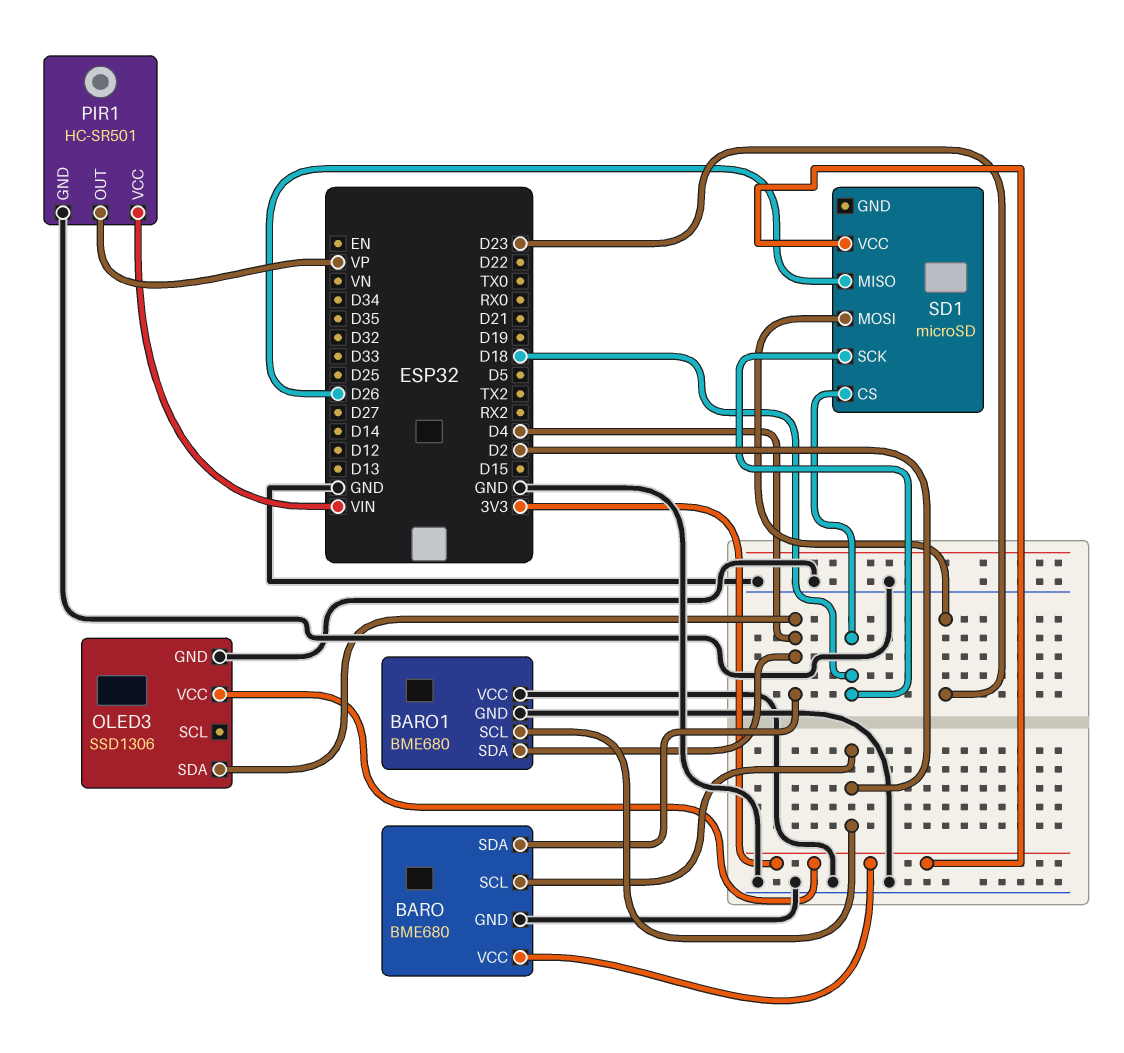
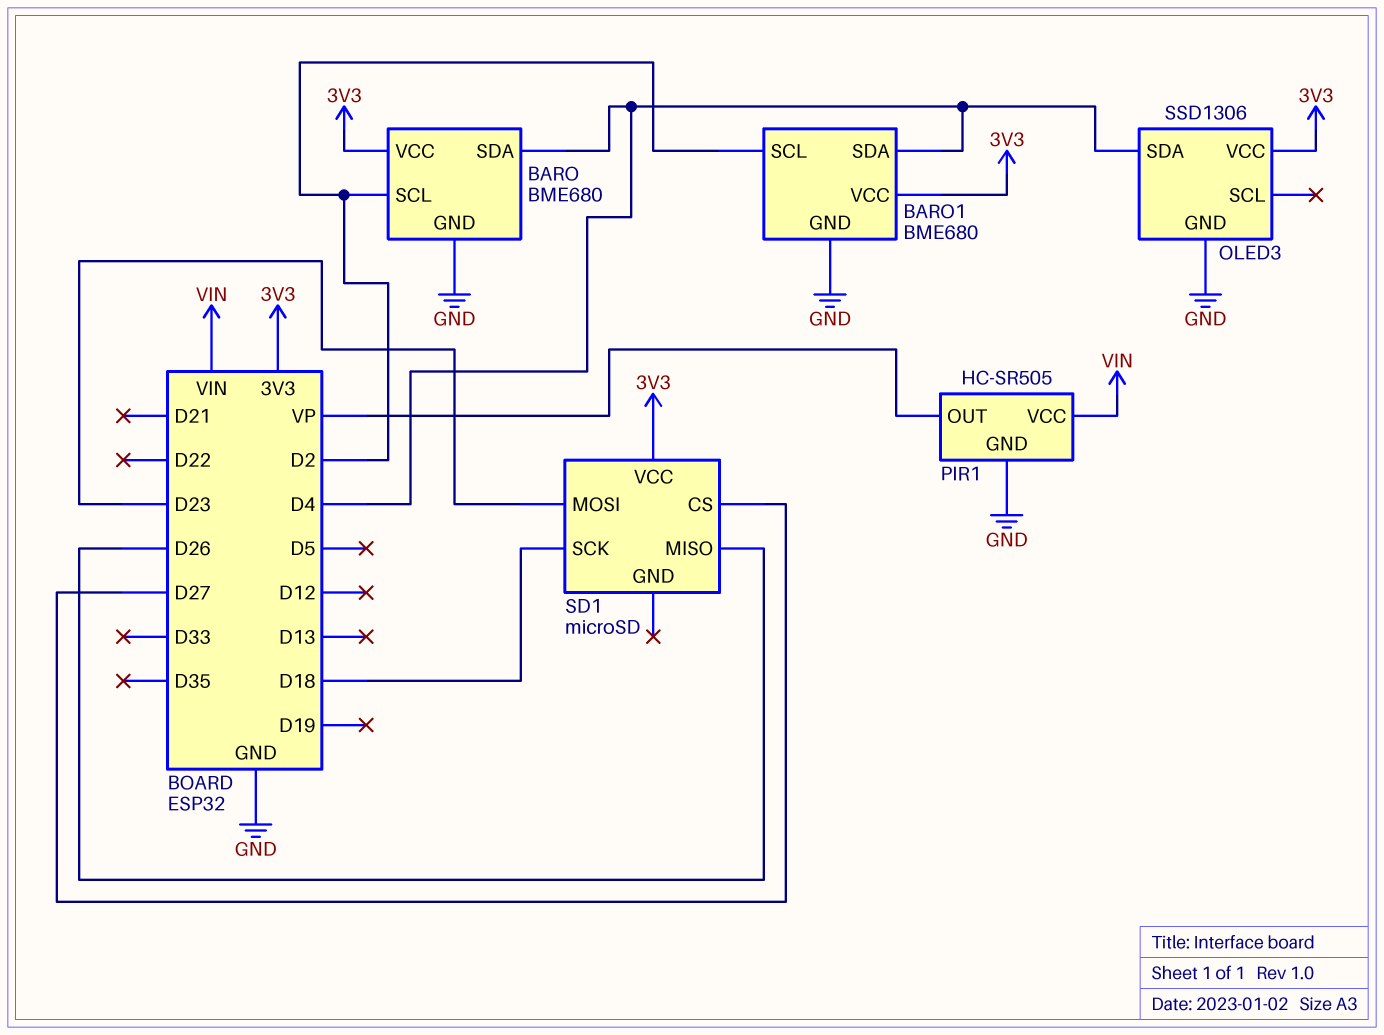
BARO1 pin VCC: GND -> 3V3
PIR1: HC-SR501 -> HC-SR505
SD1 pin CS: D18 -> D27

